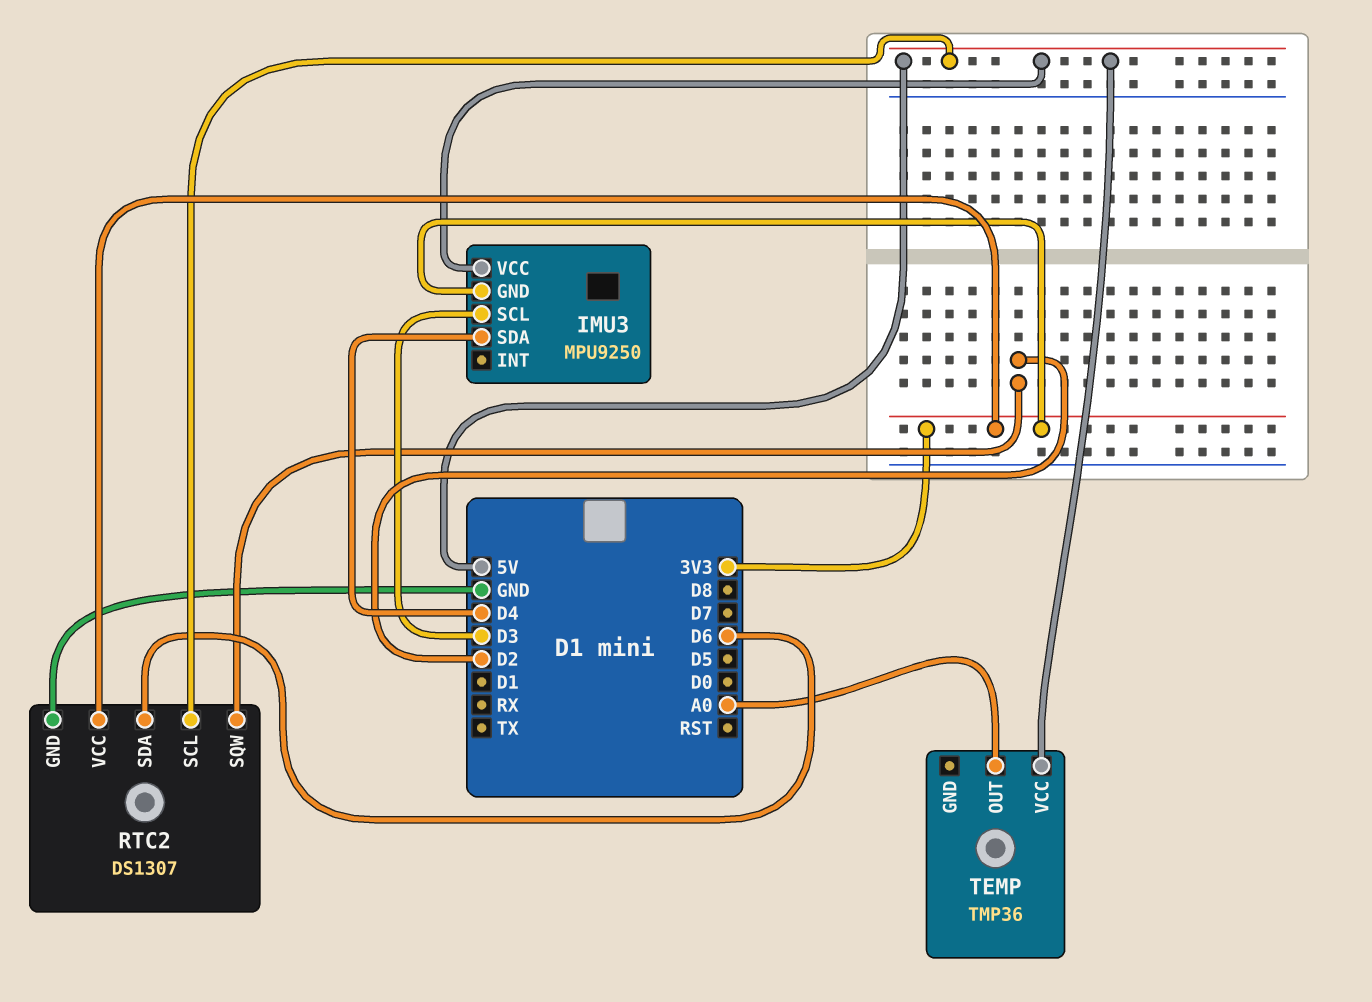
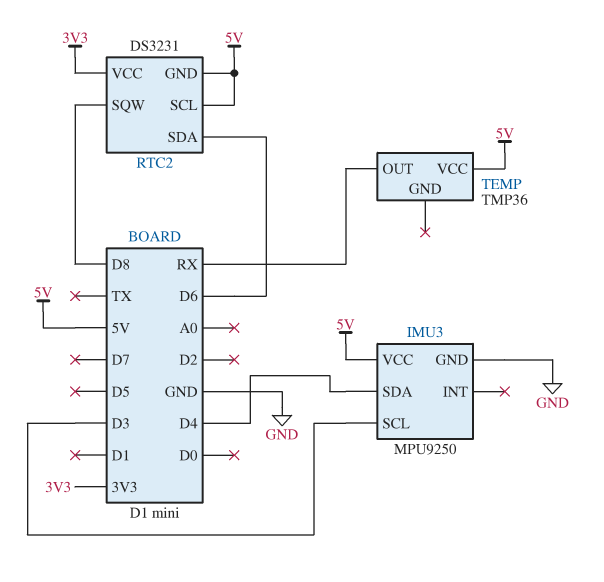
IMU3 pin GND: 3V3 -> GND
RTC2: DS1307 -> DS3231
RTC2 pin GND: GND -> 5V
RTC2 pin SQW: D2 -> D8
TEMP pin OUT: A0 -> RX

